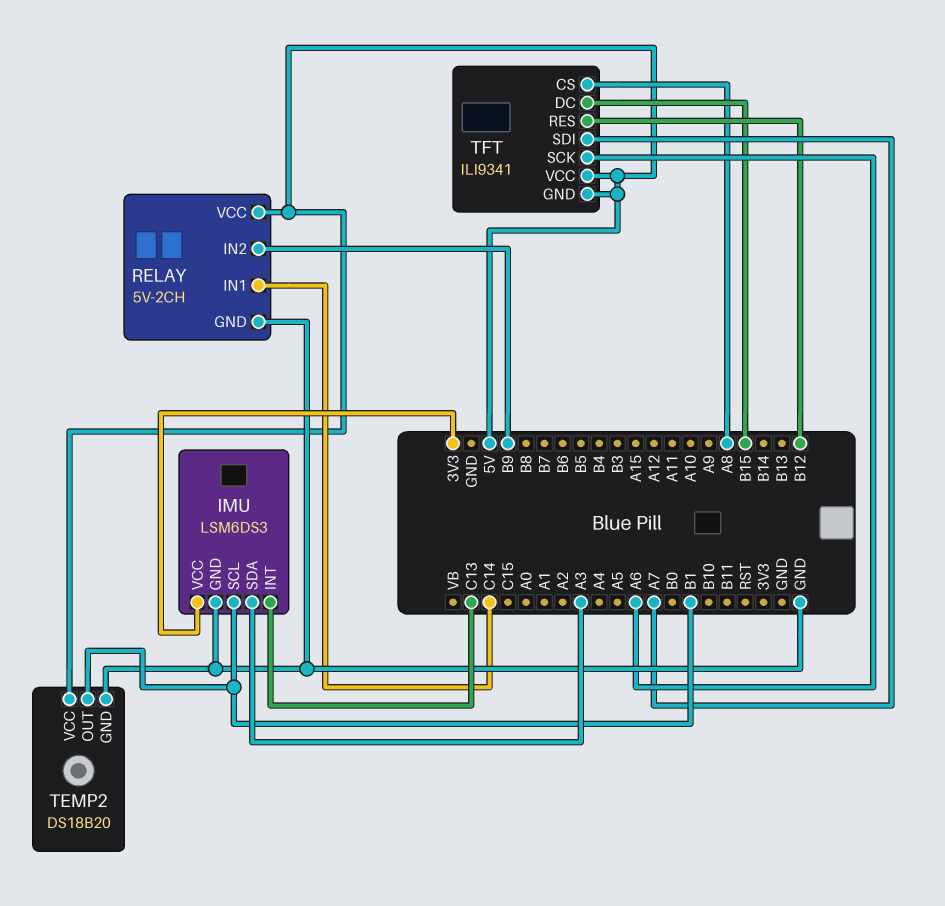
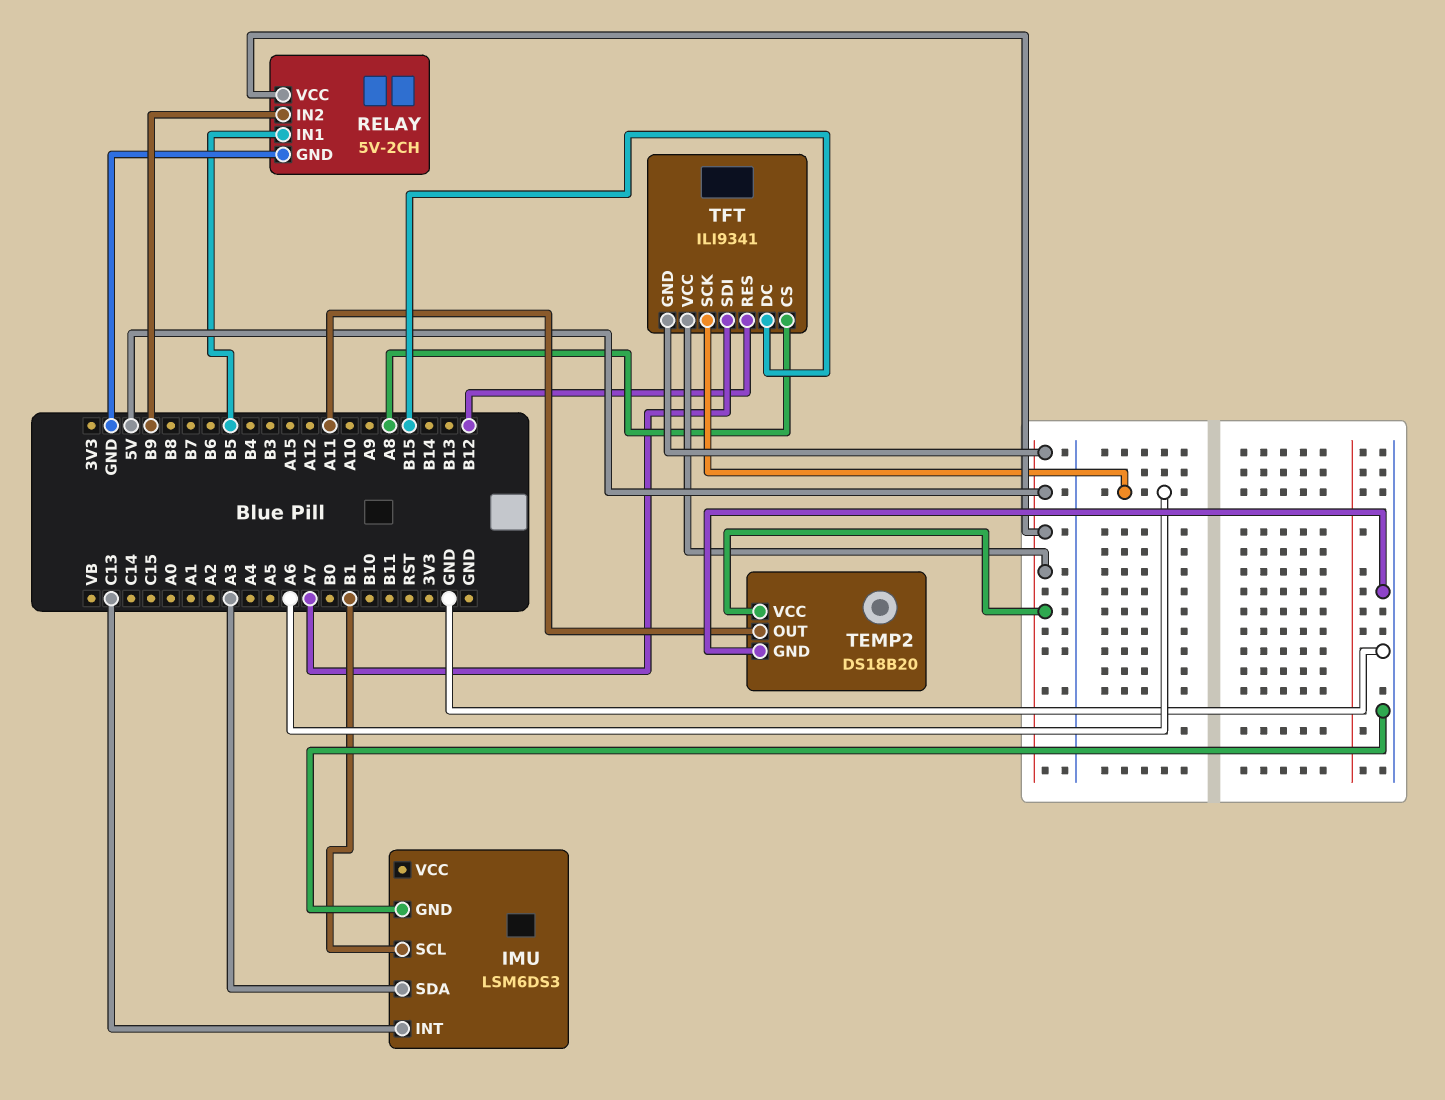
IMU pin VCC: 3V3 -> none
RELAY pin IN1: C14 -> B5
TEMP2 pin OUT: B1 -> A11

